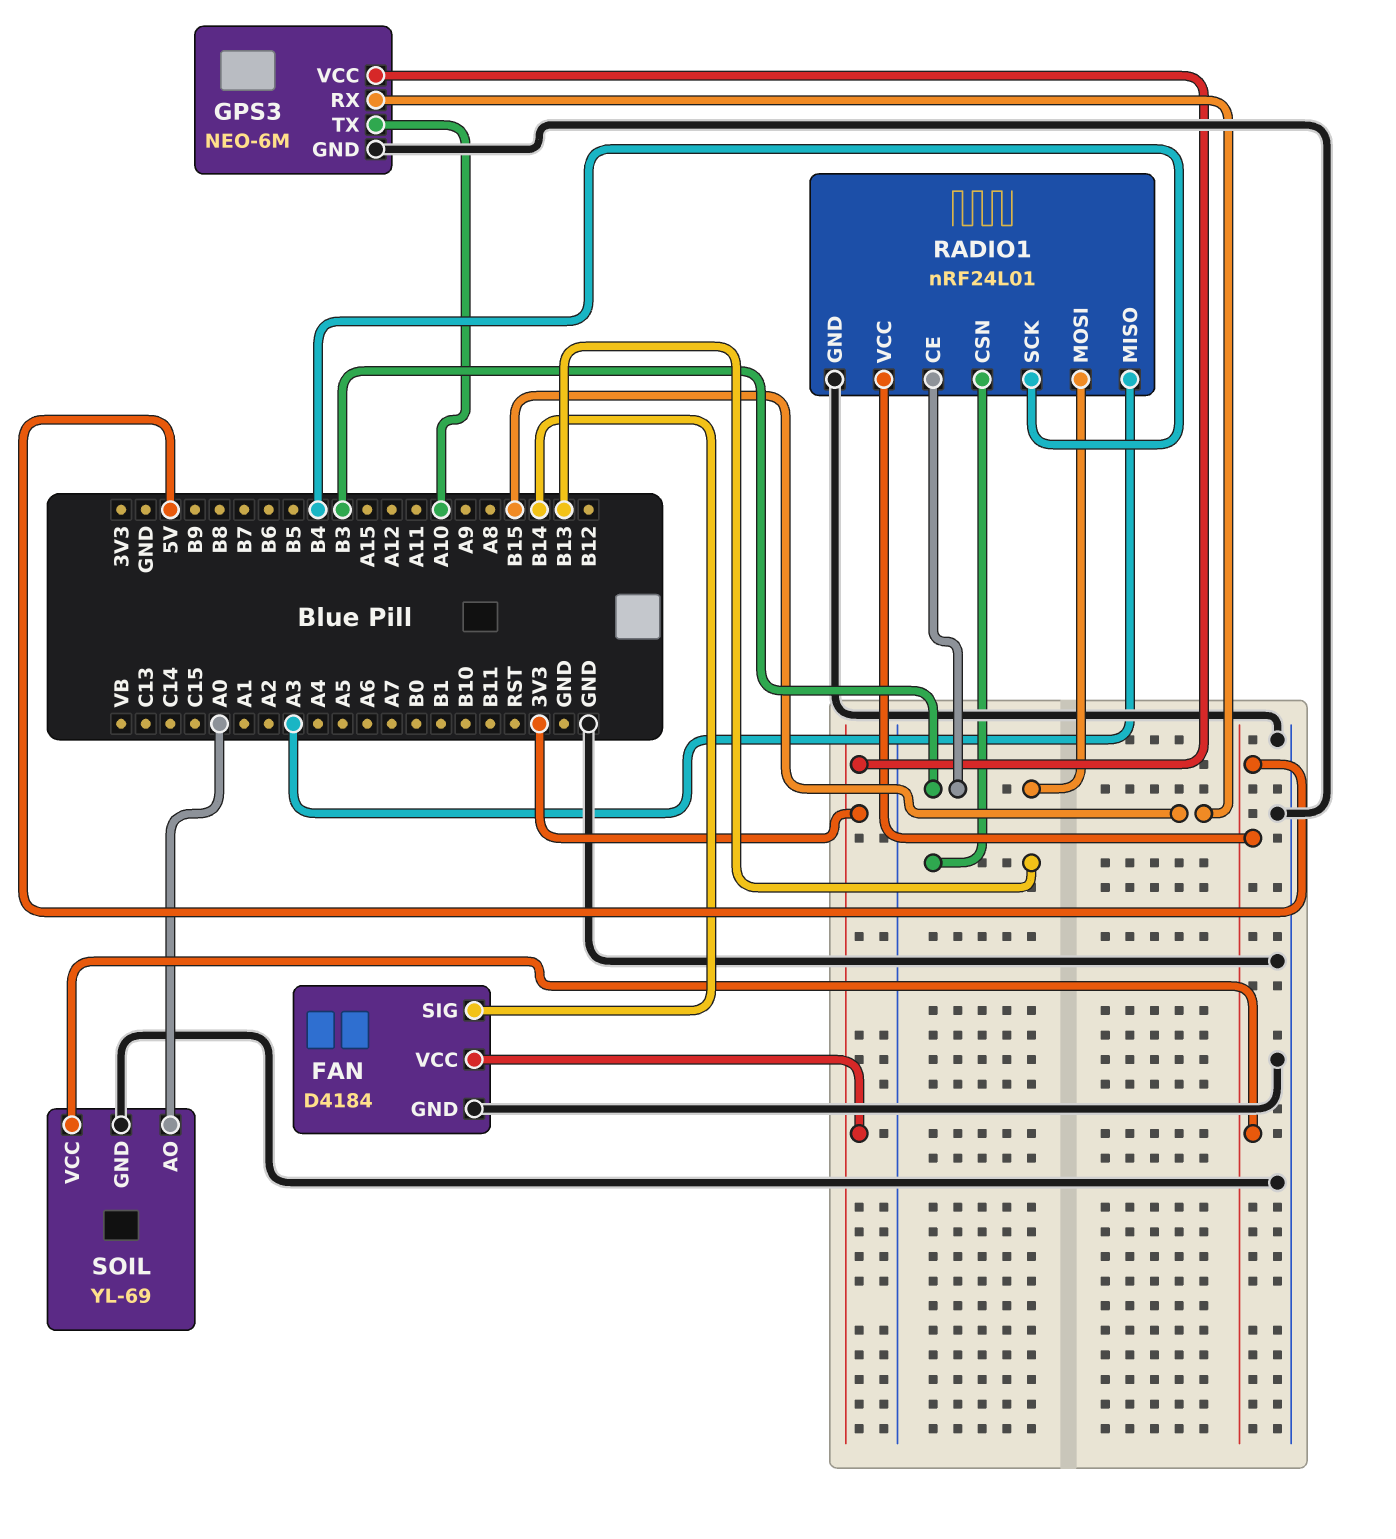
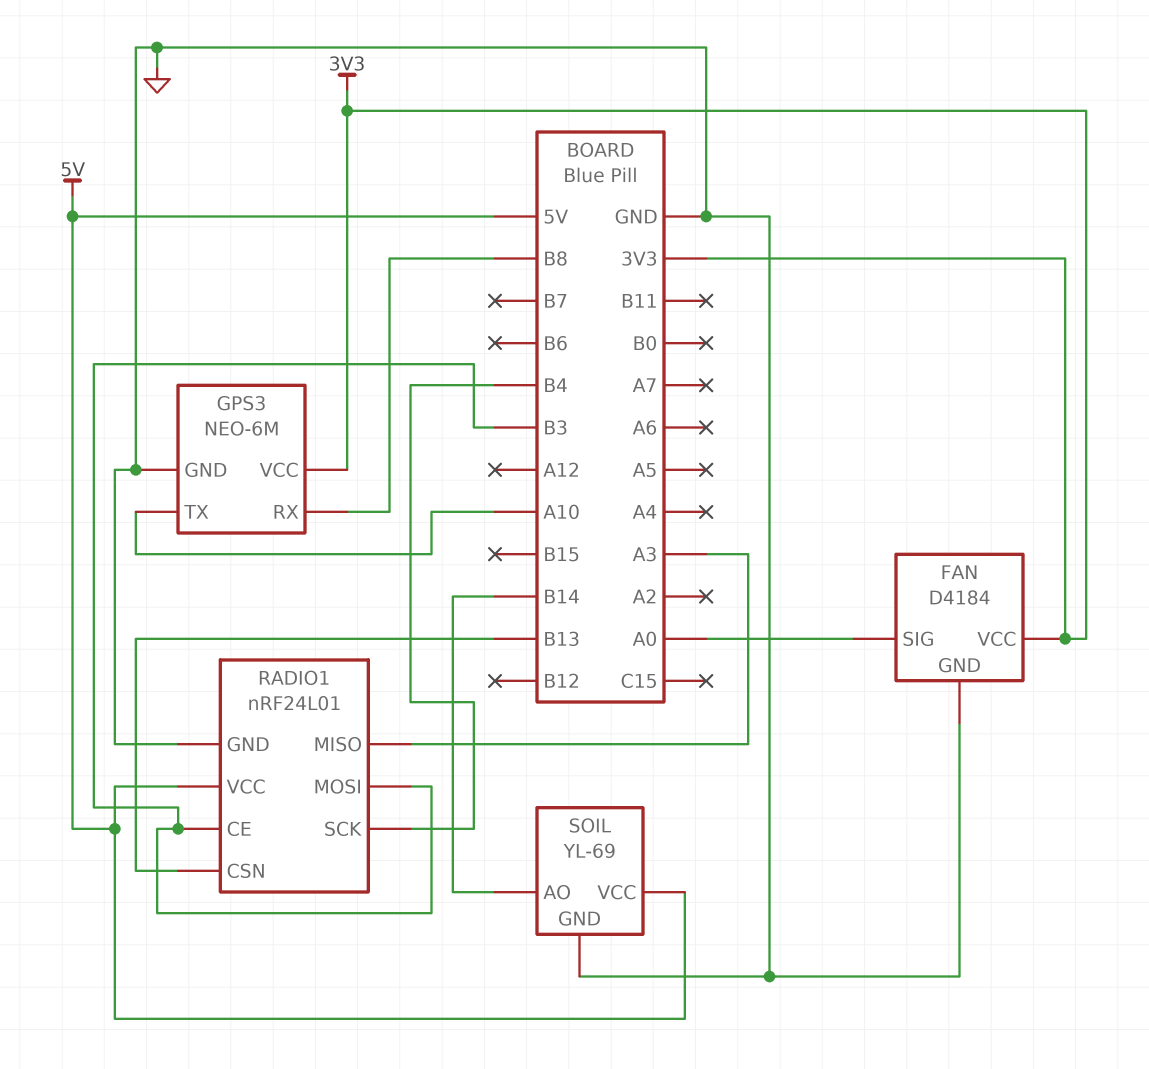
FAN pin SIG: B14 -> A0
GPS3 pin RX: B15 -> B8
SOIL pin AO: A0 -> B14

